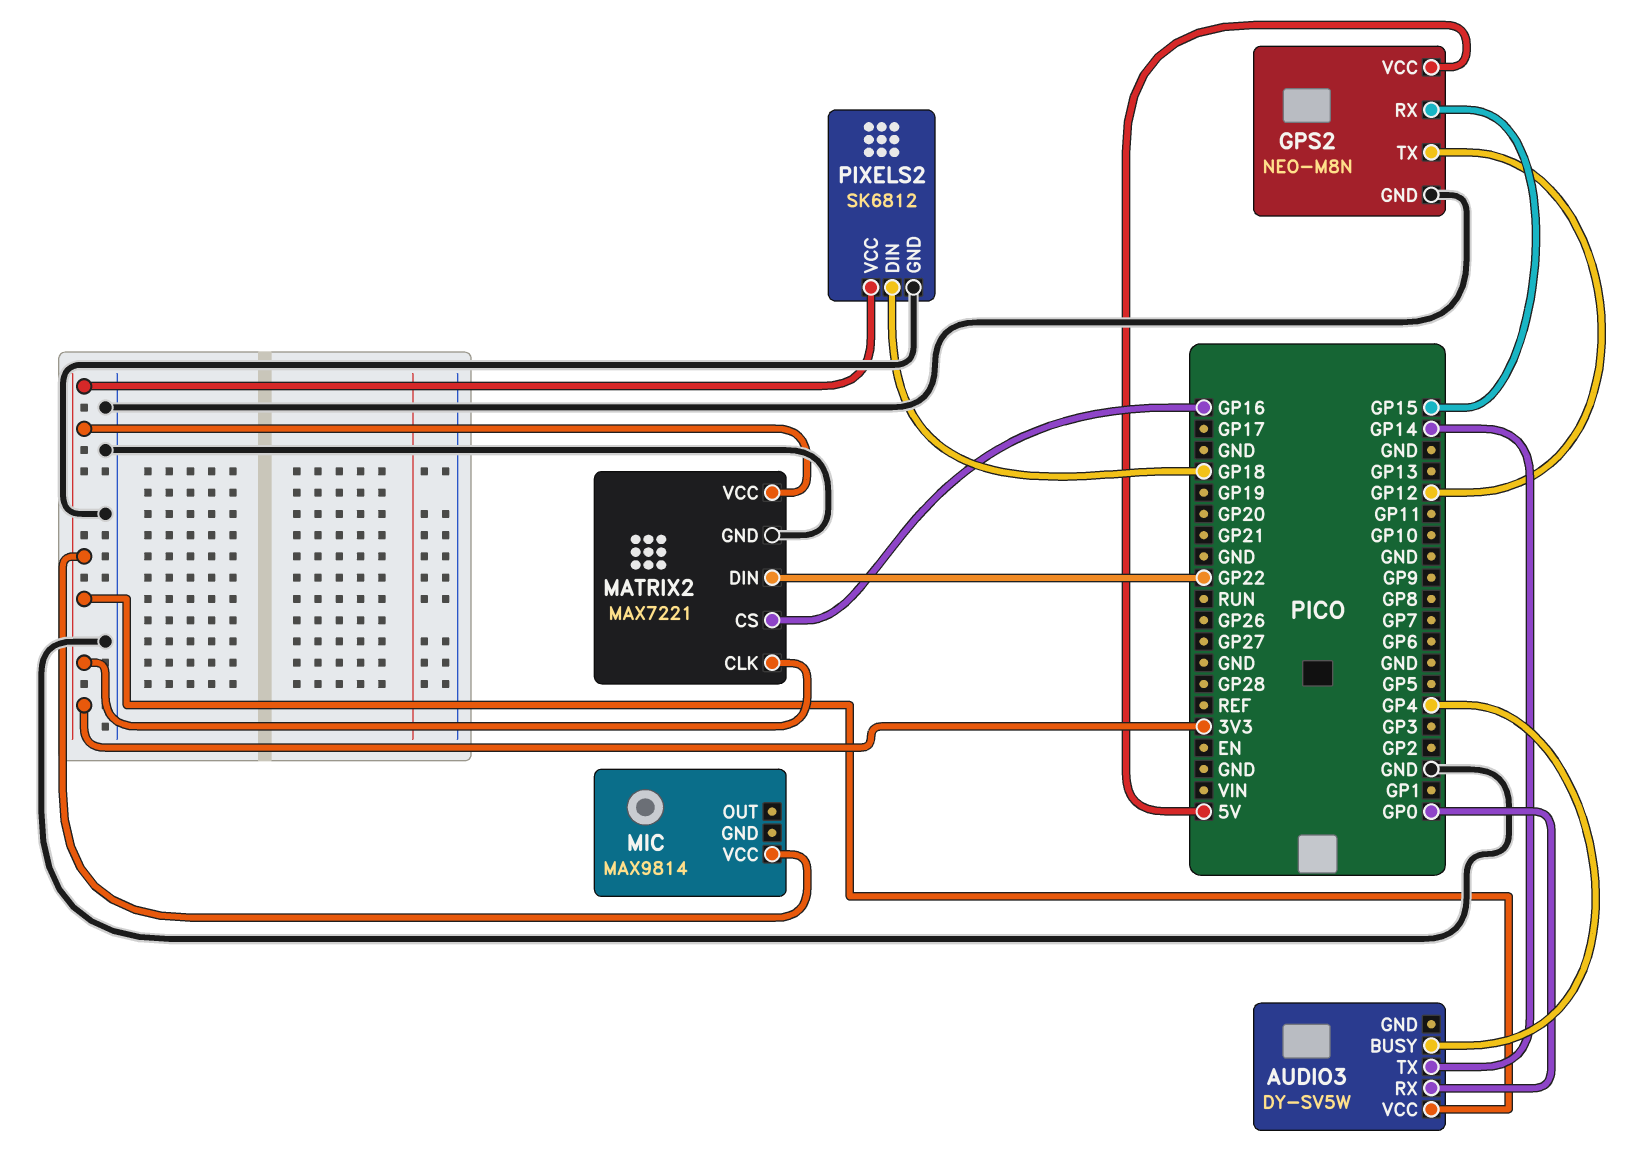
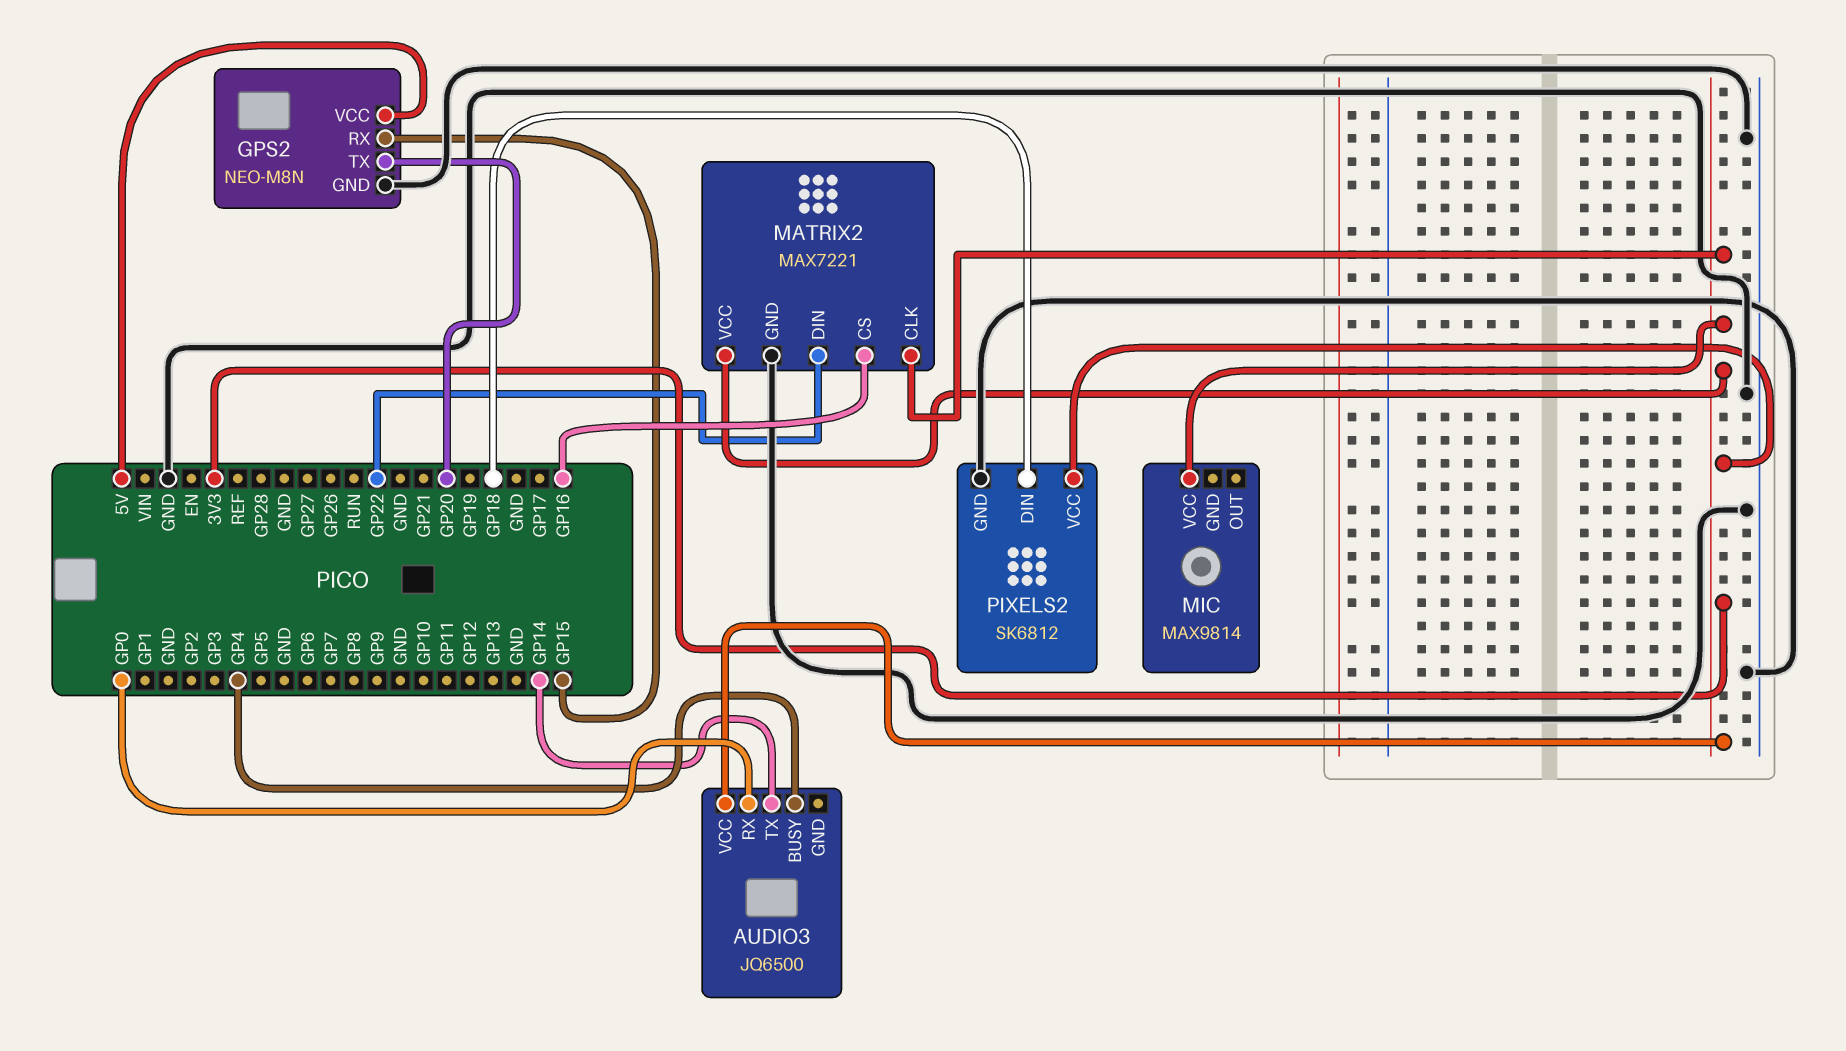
AUDIO3: DY-SV5W -> JQ6500
GPS2 pin TX: GP12 -> GP20

